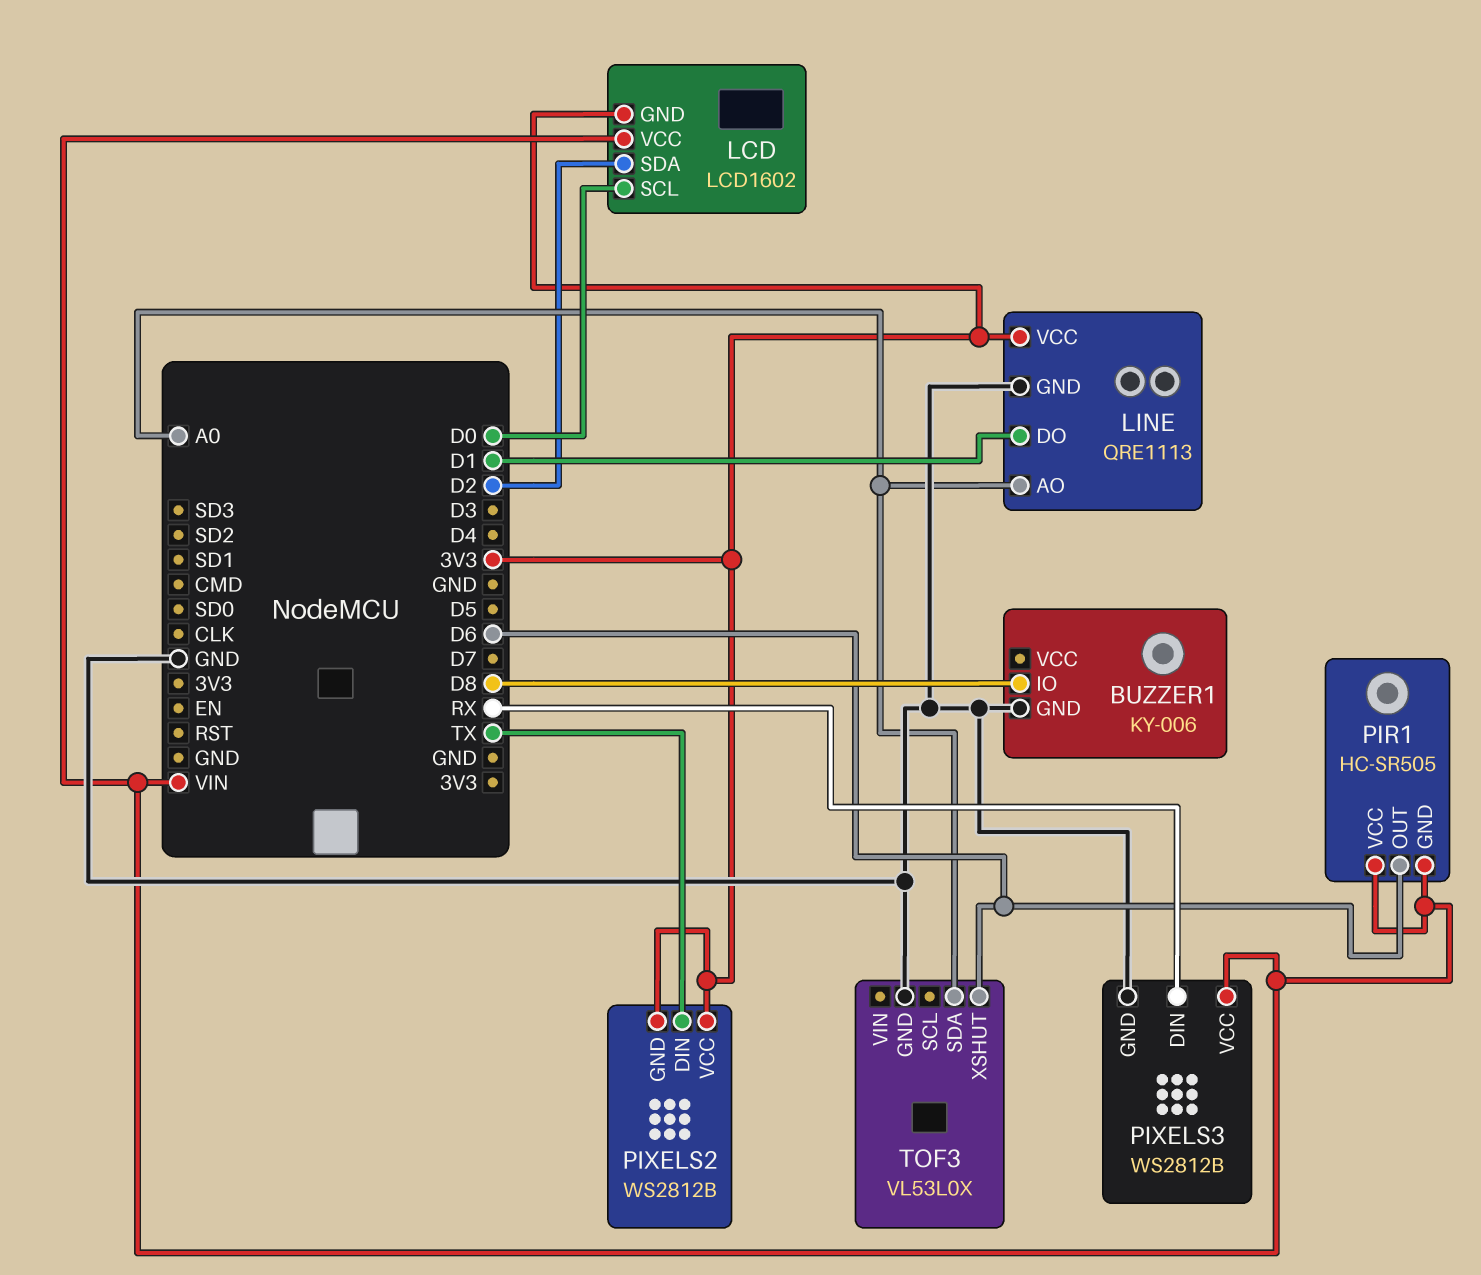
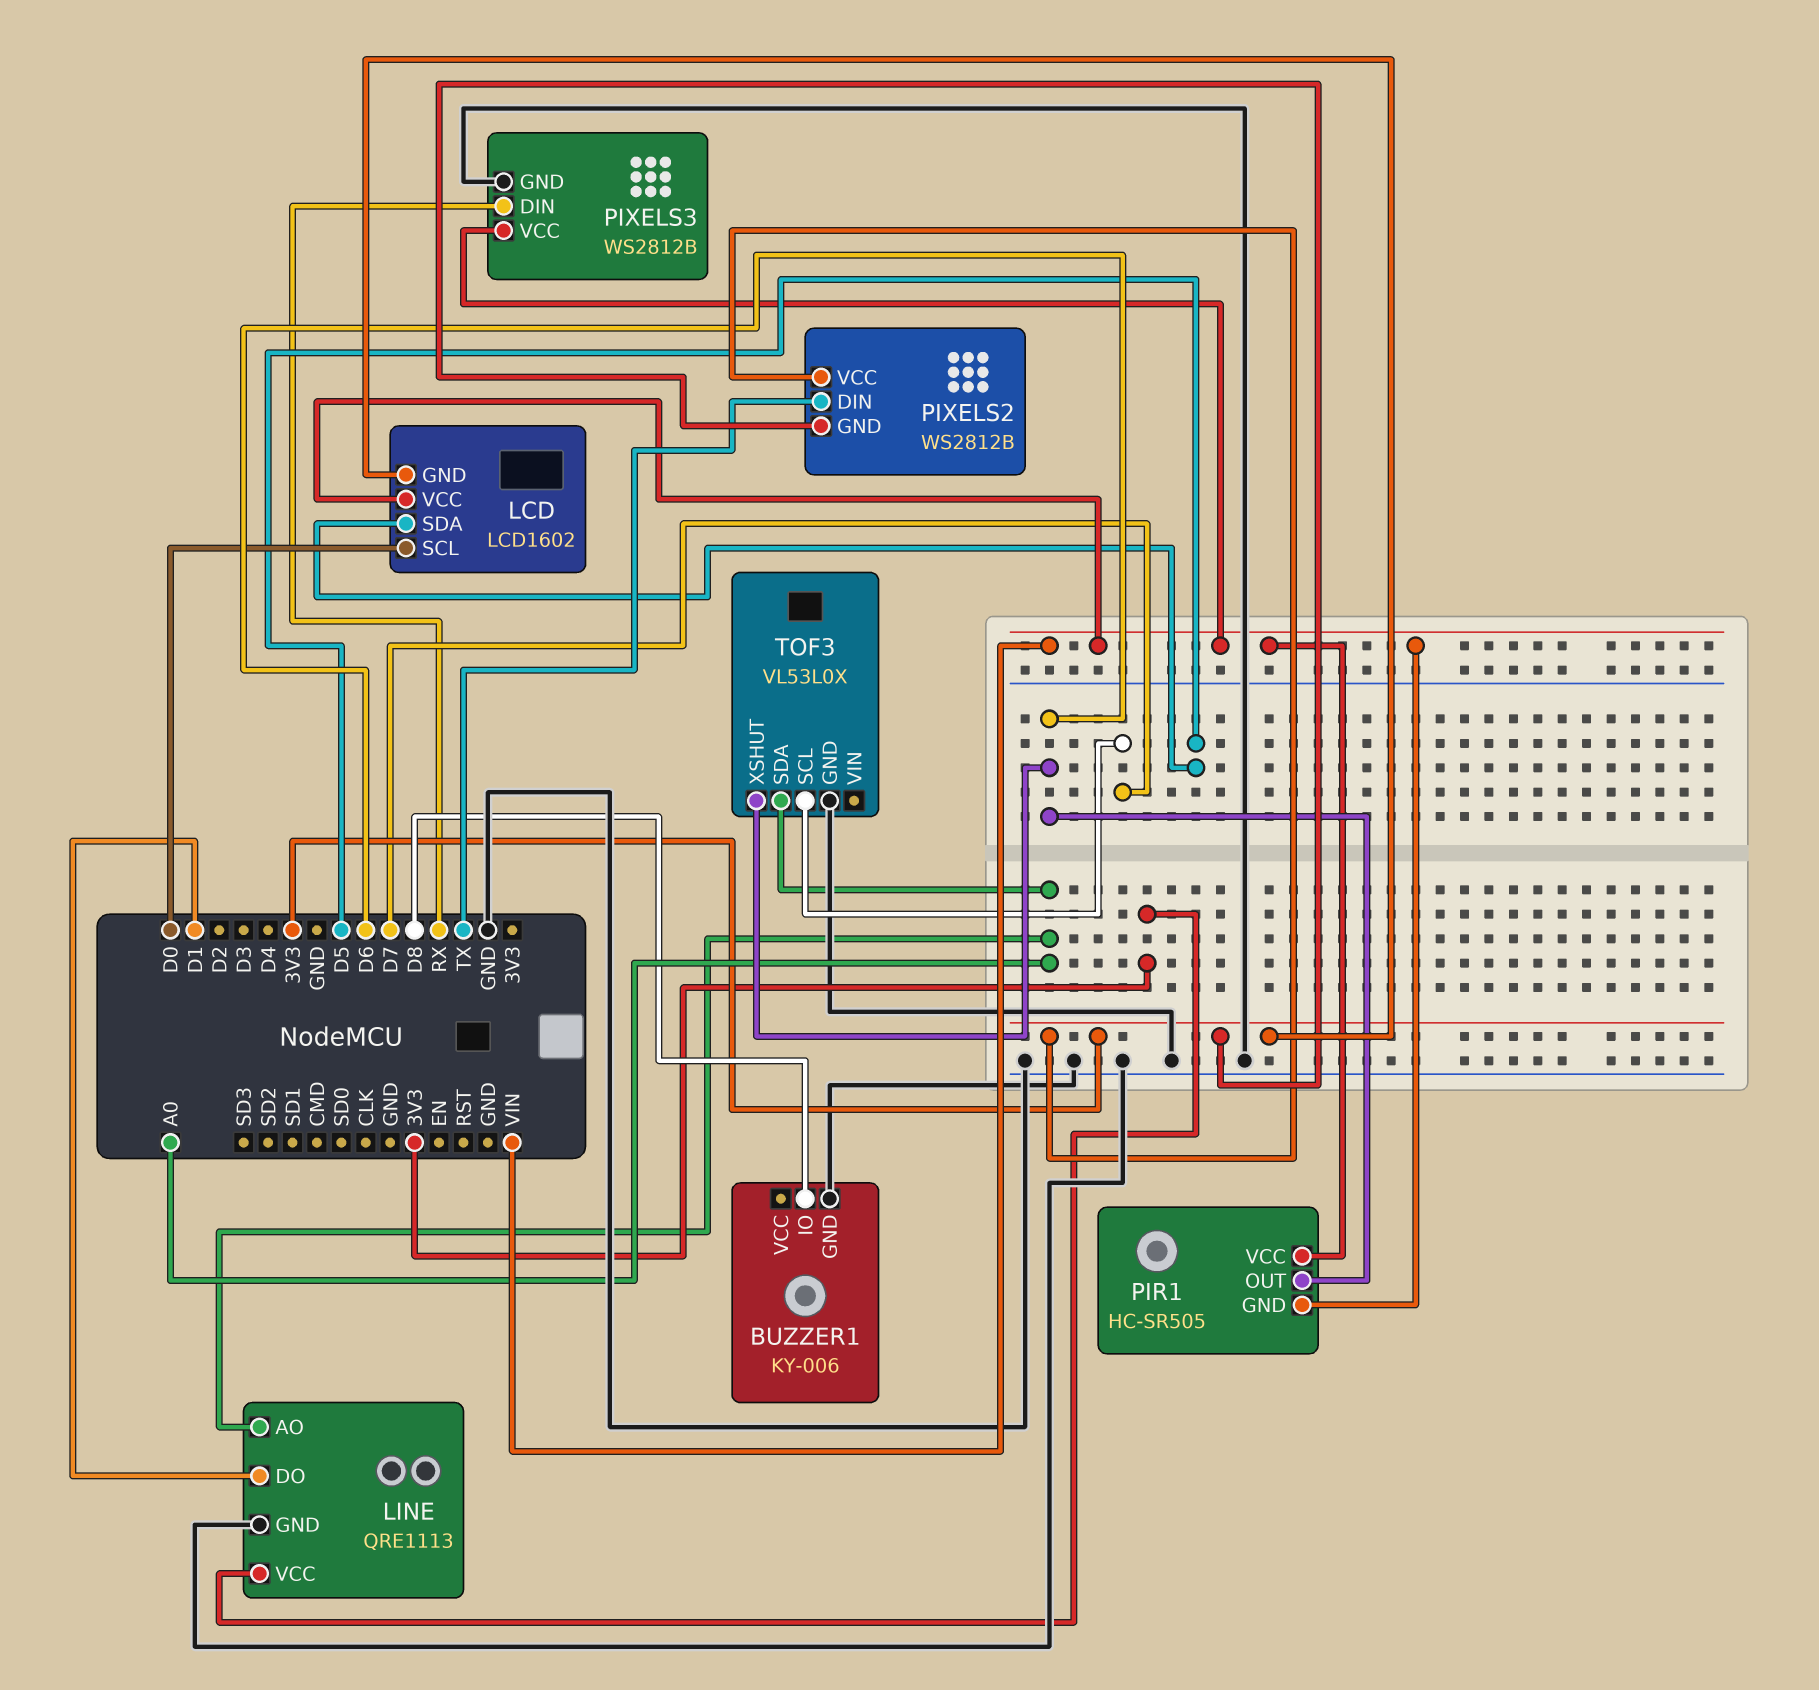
LCD pin SDA: D2 -> D5
TOF3 pin SCL: none -> D7

